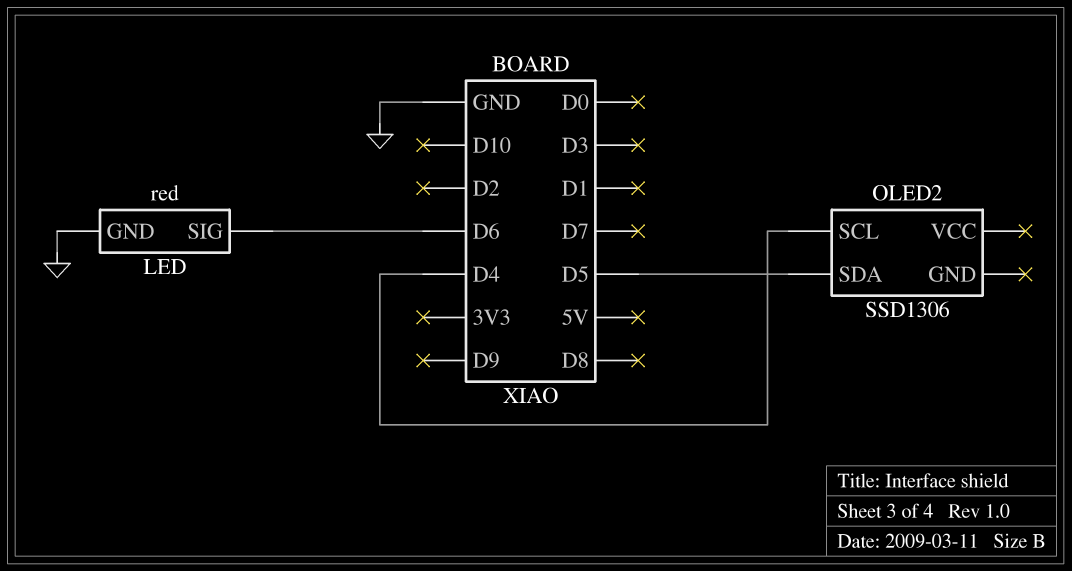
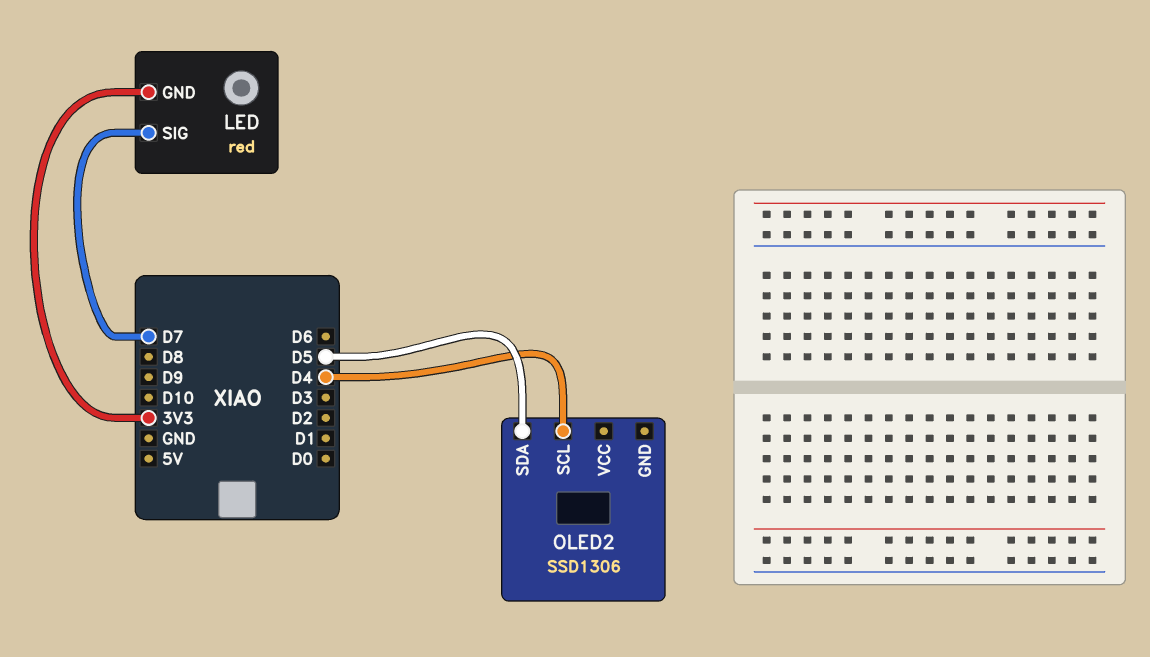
LED pin GND: GND -> 3V3
LED pin SIG: D6 -> D7

